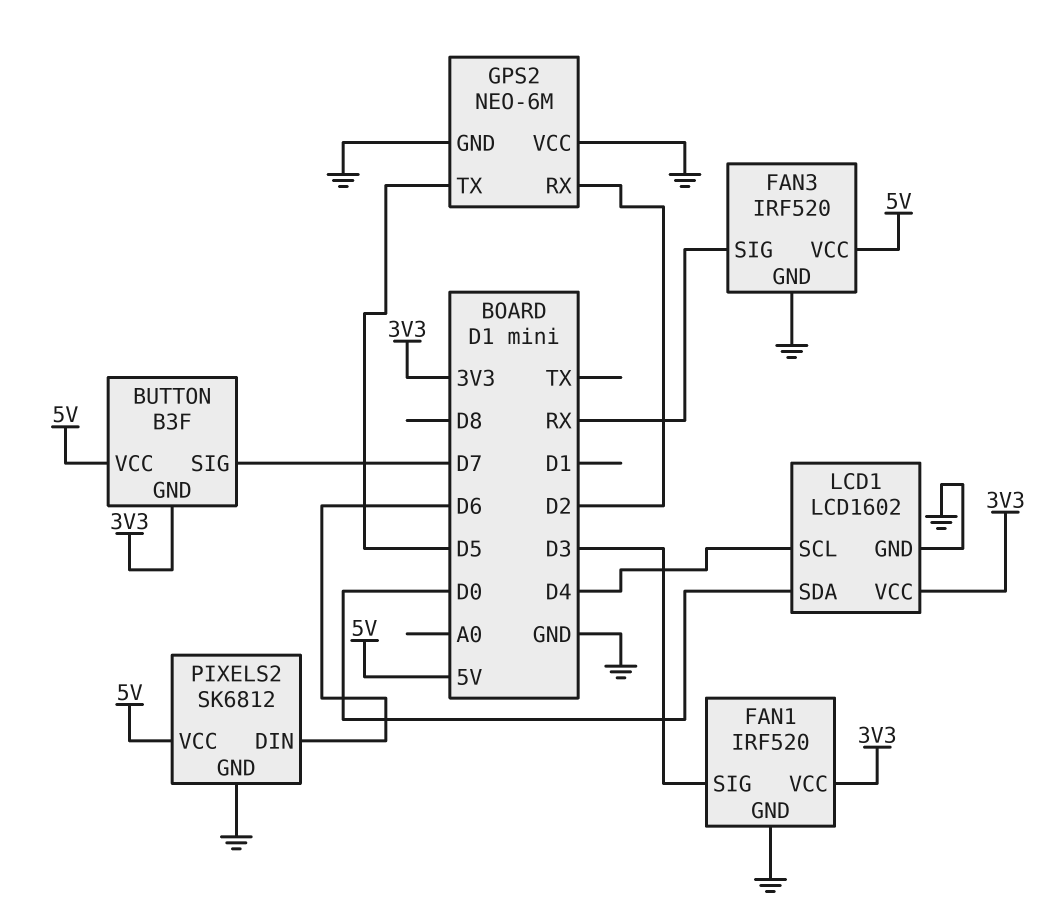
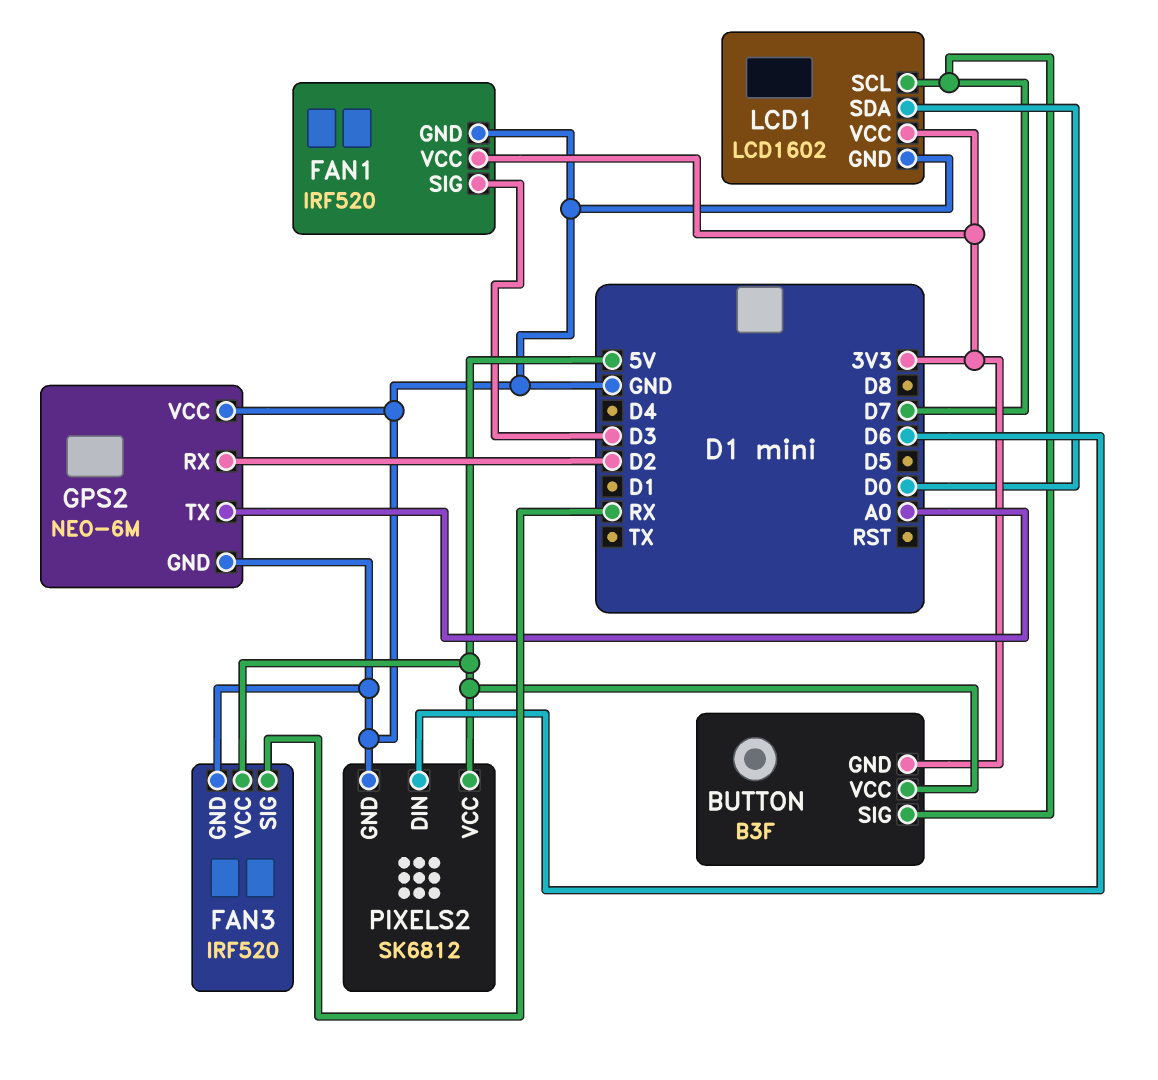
GPS2 pin TX: D5 -> A0
LCD1 pin SCL: D4 -> D7

